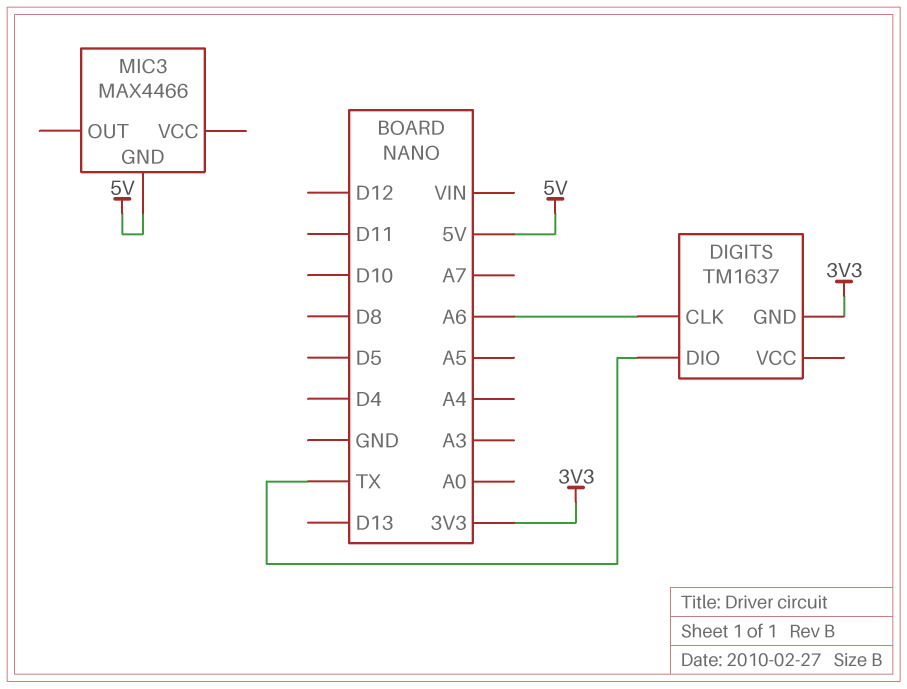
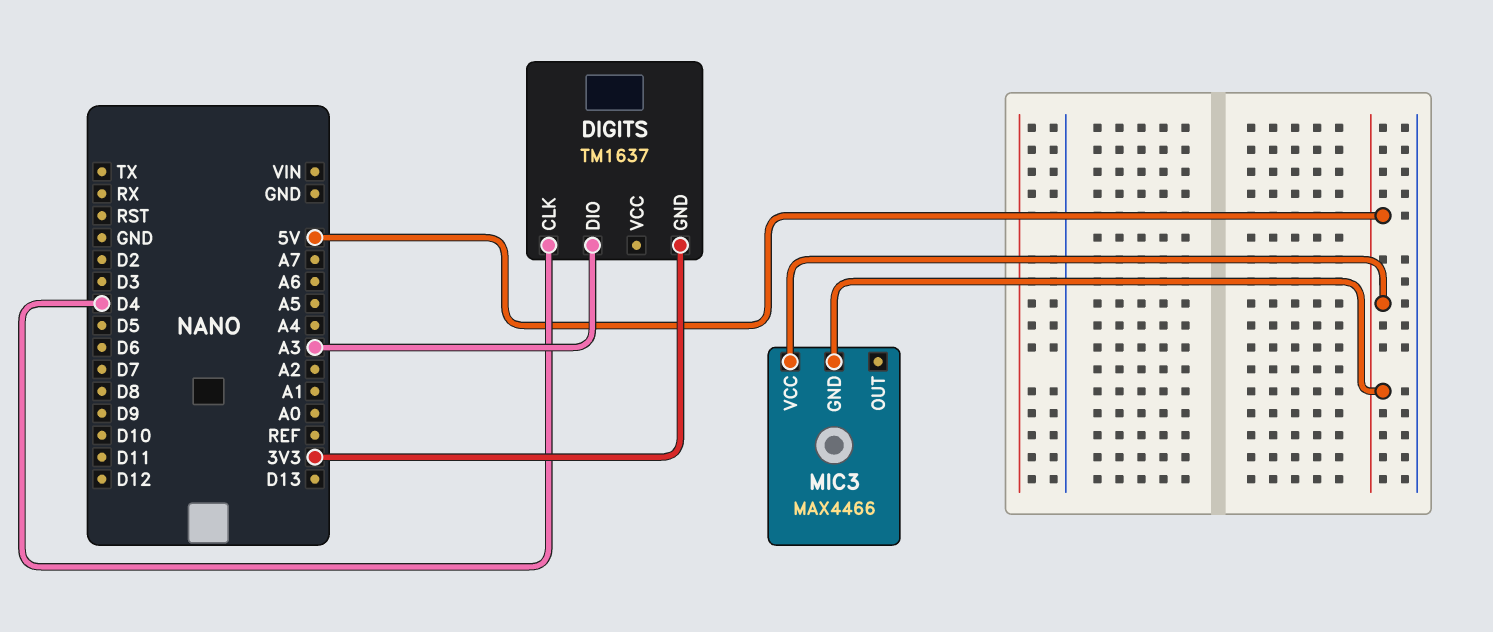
DIGITS pin CLK: A6 -> D4
DIGITS pin DIO: TX -> A3
MIC3 pin VCC: none -> 5V

